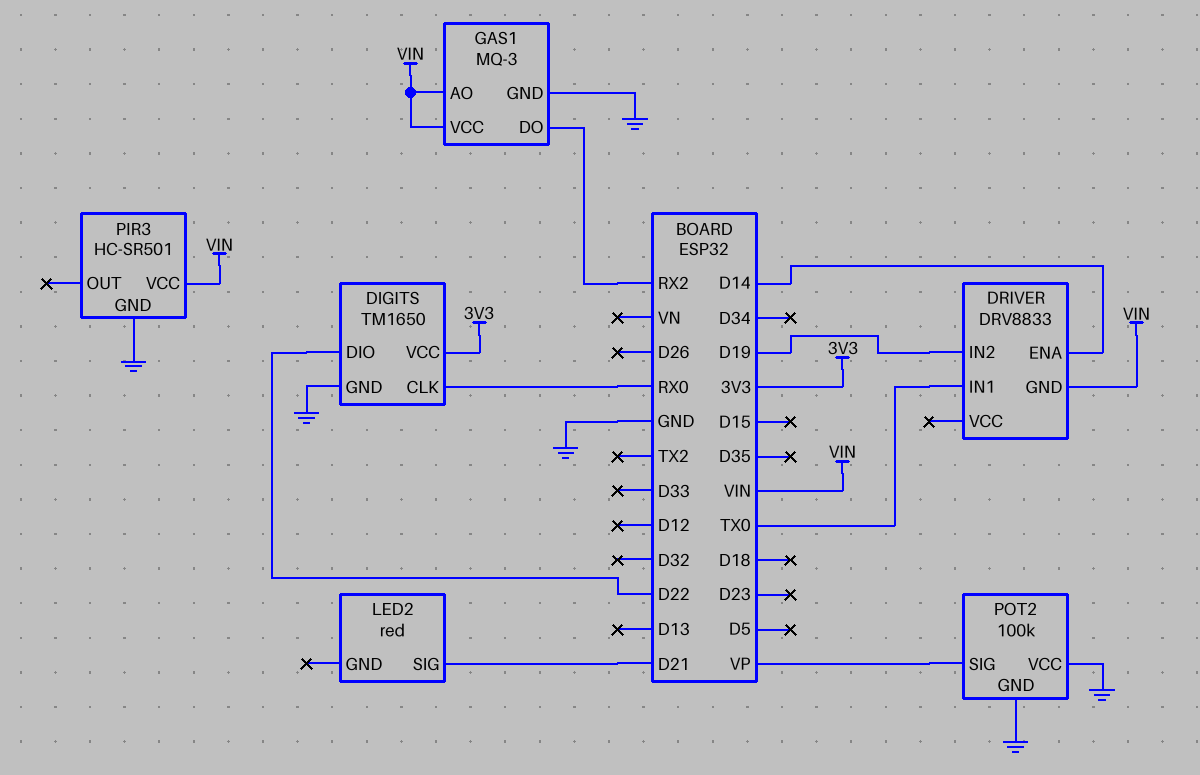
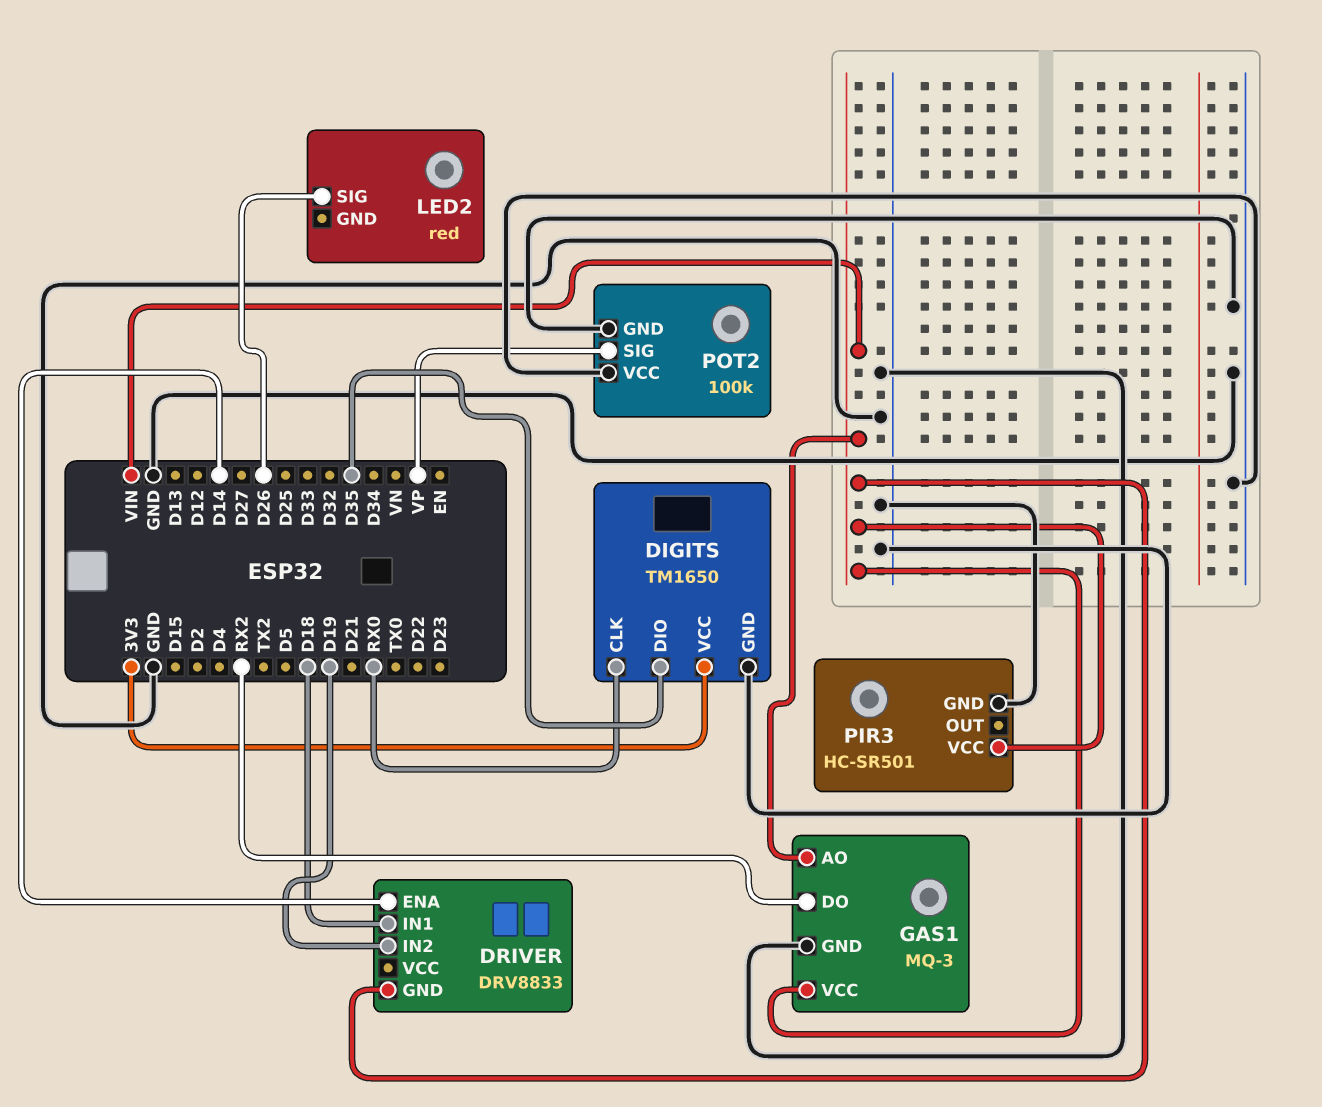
DIGITS pin DIO: D22 -> D35
DRIVER pin IN1: TX0 -> D18
LED2 pin SIG: D21 -> D26

